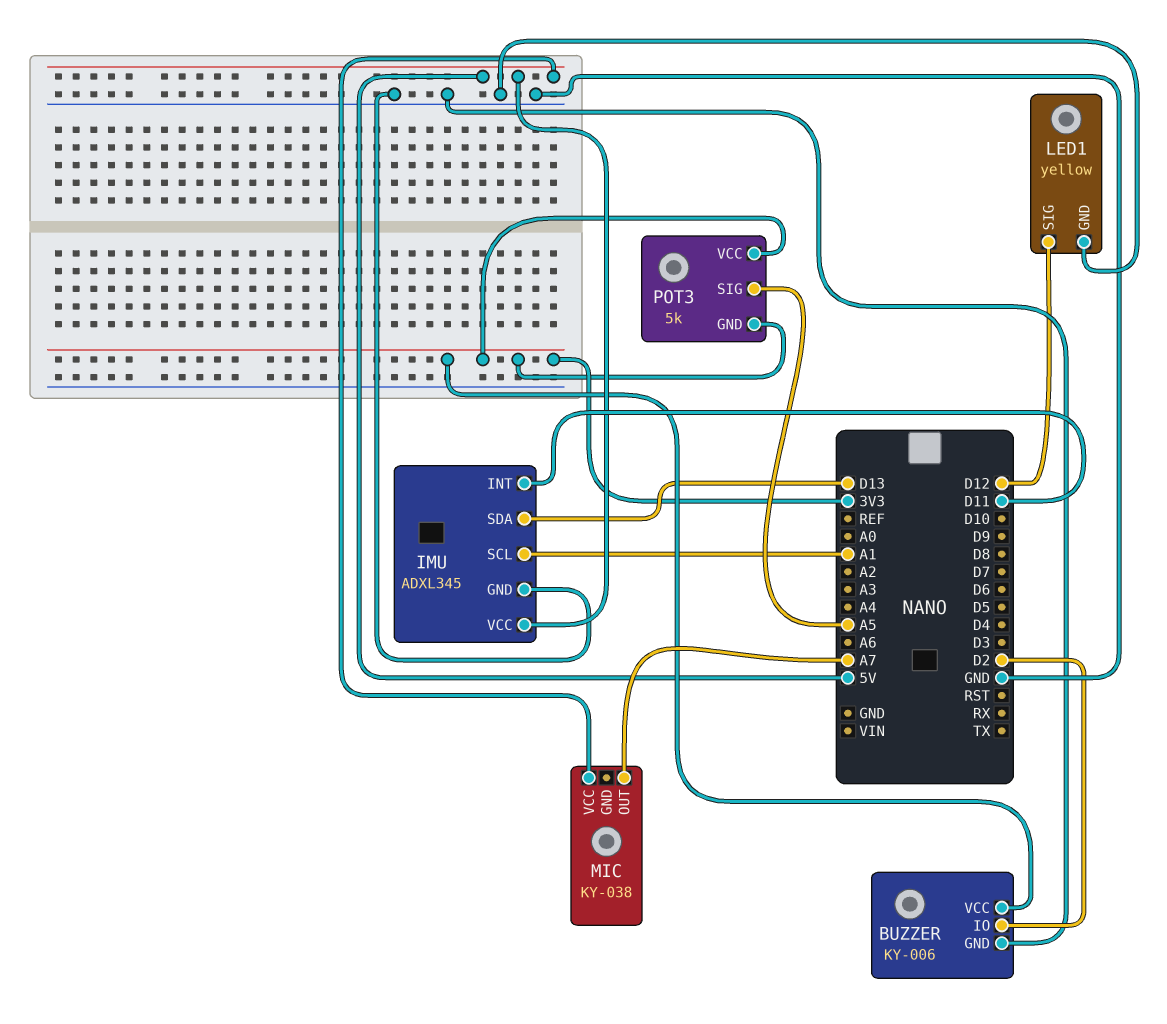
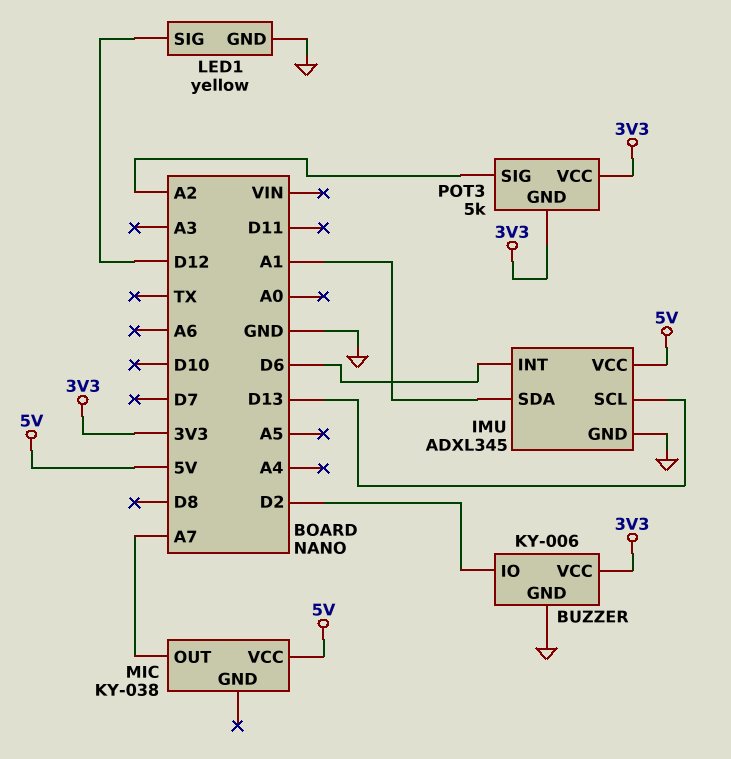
IMU pin INT: D11 -> D6
IMU pin SCL: A1 -> D13
IMU pin SDA: D13 -> A1
POT3 pin SIG: A5 -> A2

